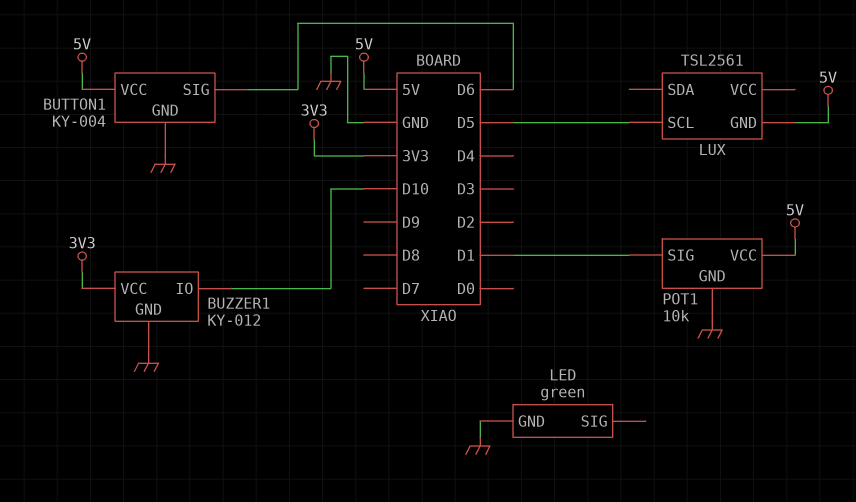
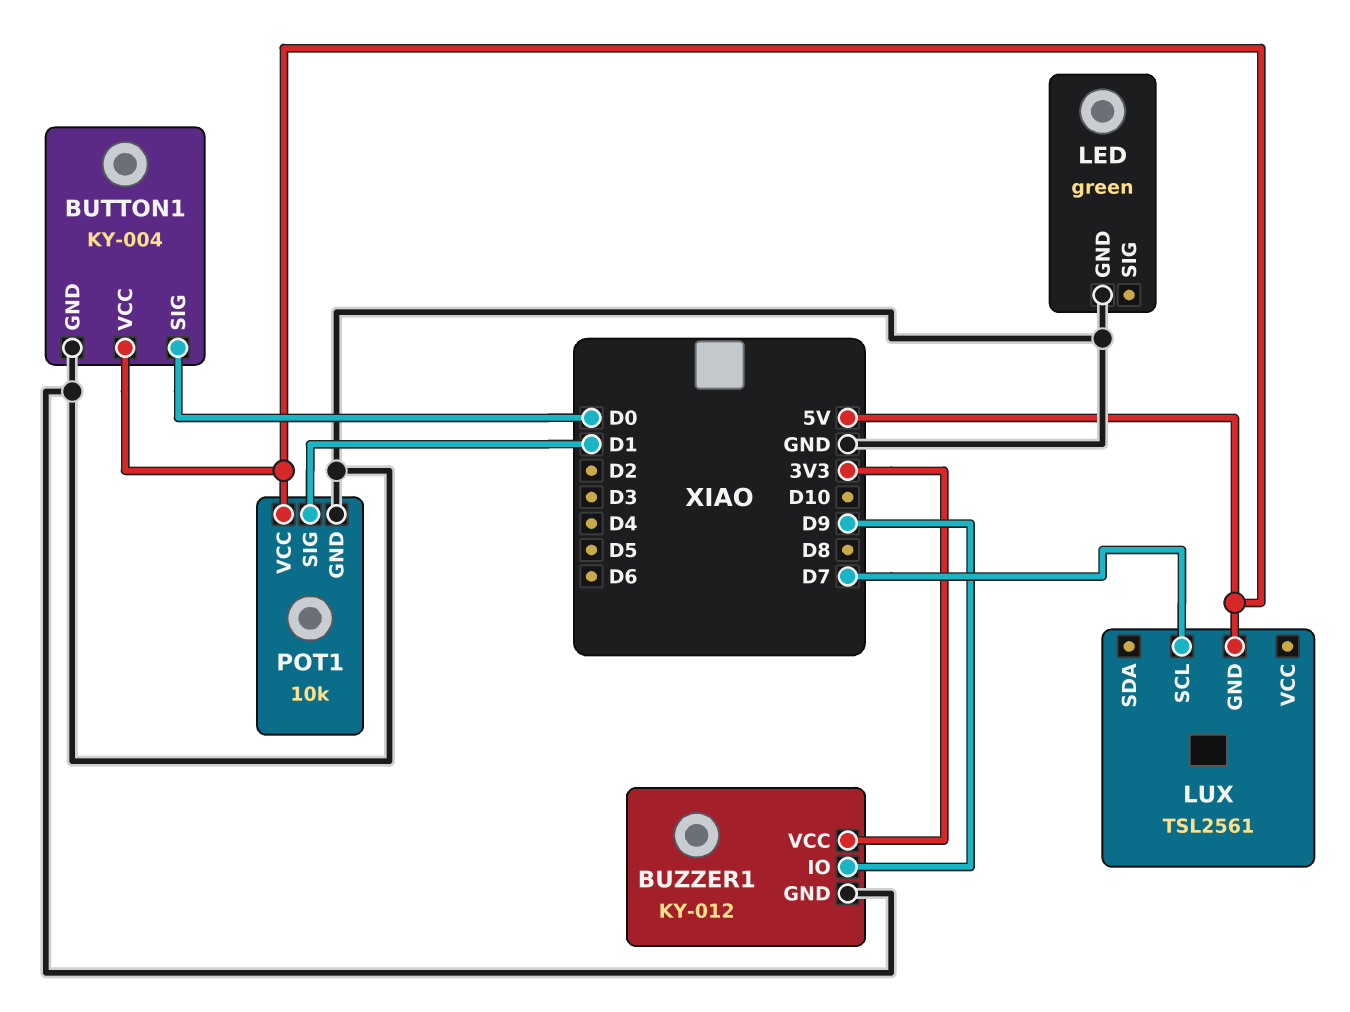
BUTTON1 pin SIG: D6 -> D0
BUZZER1 pin IO: D10 -> D9
LUX pin SCL: D5 -> D7

